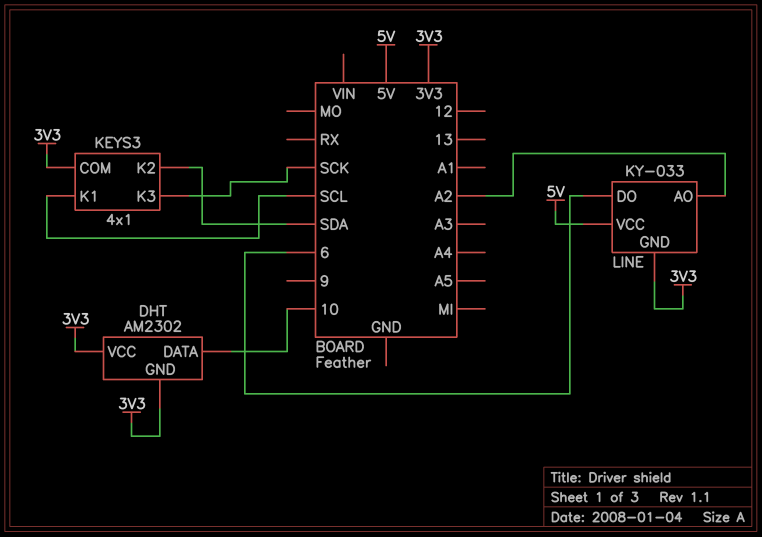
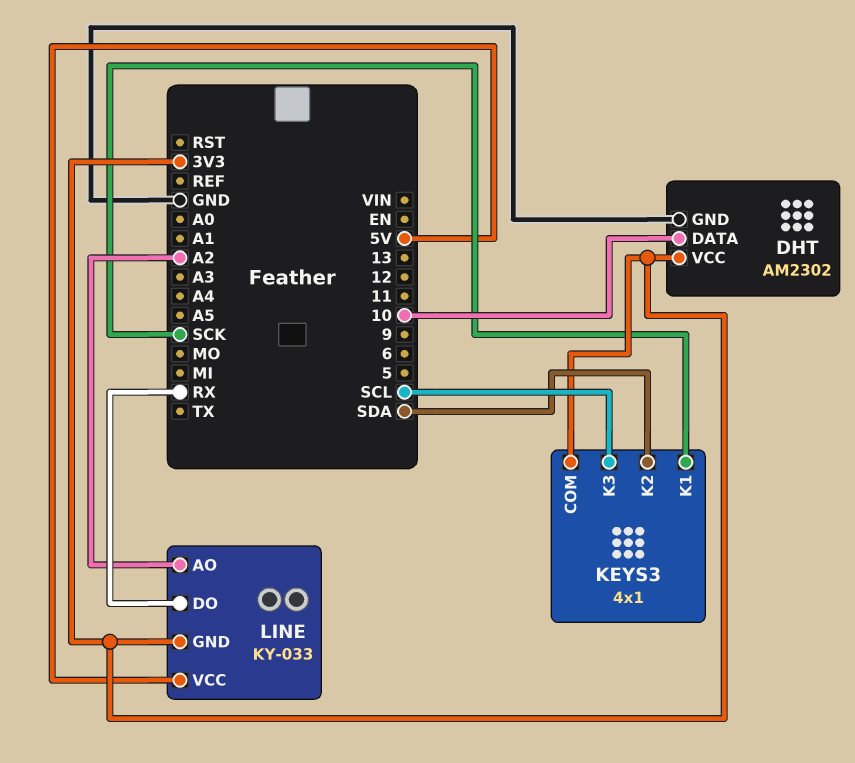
DHT pin GND: 3V3 -> GND
KEYS3 pin K1: SCL -> SCK
KEYS3 pin K3: SCK -> SCL
LINE pin DO: 6 -> RX

